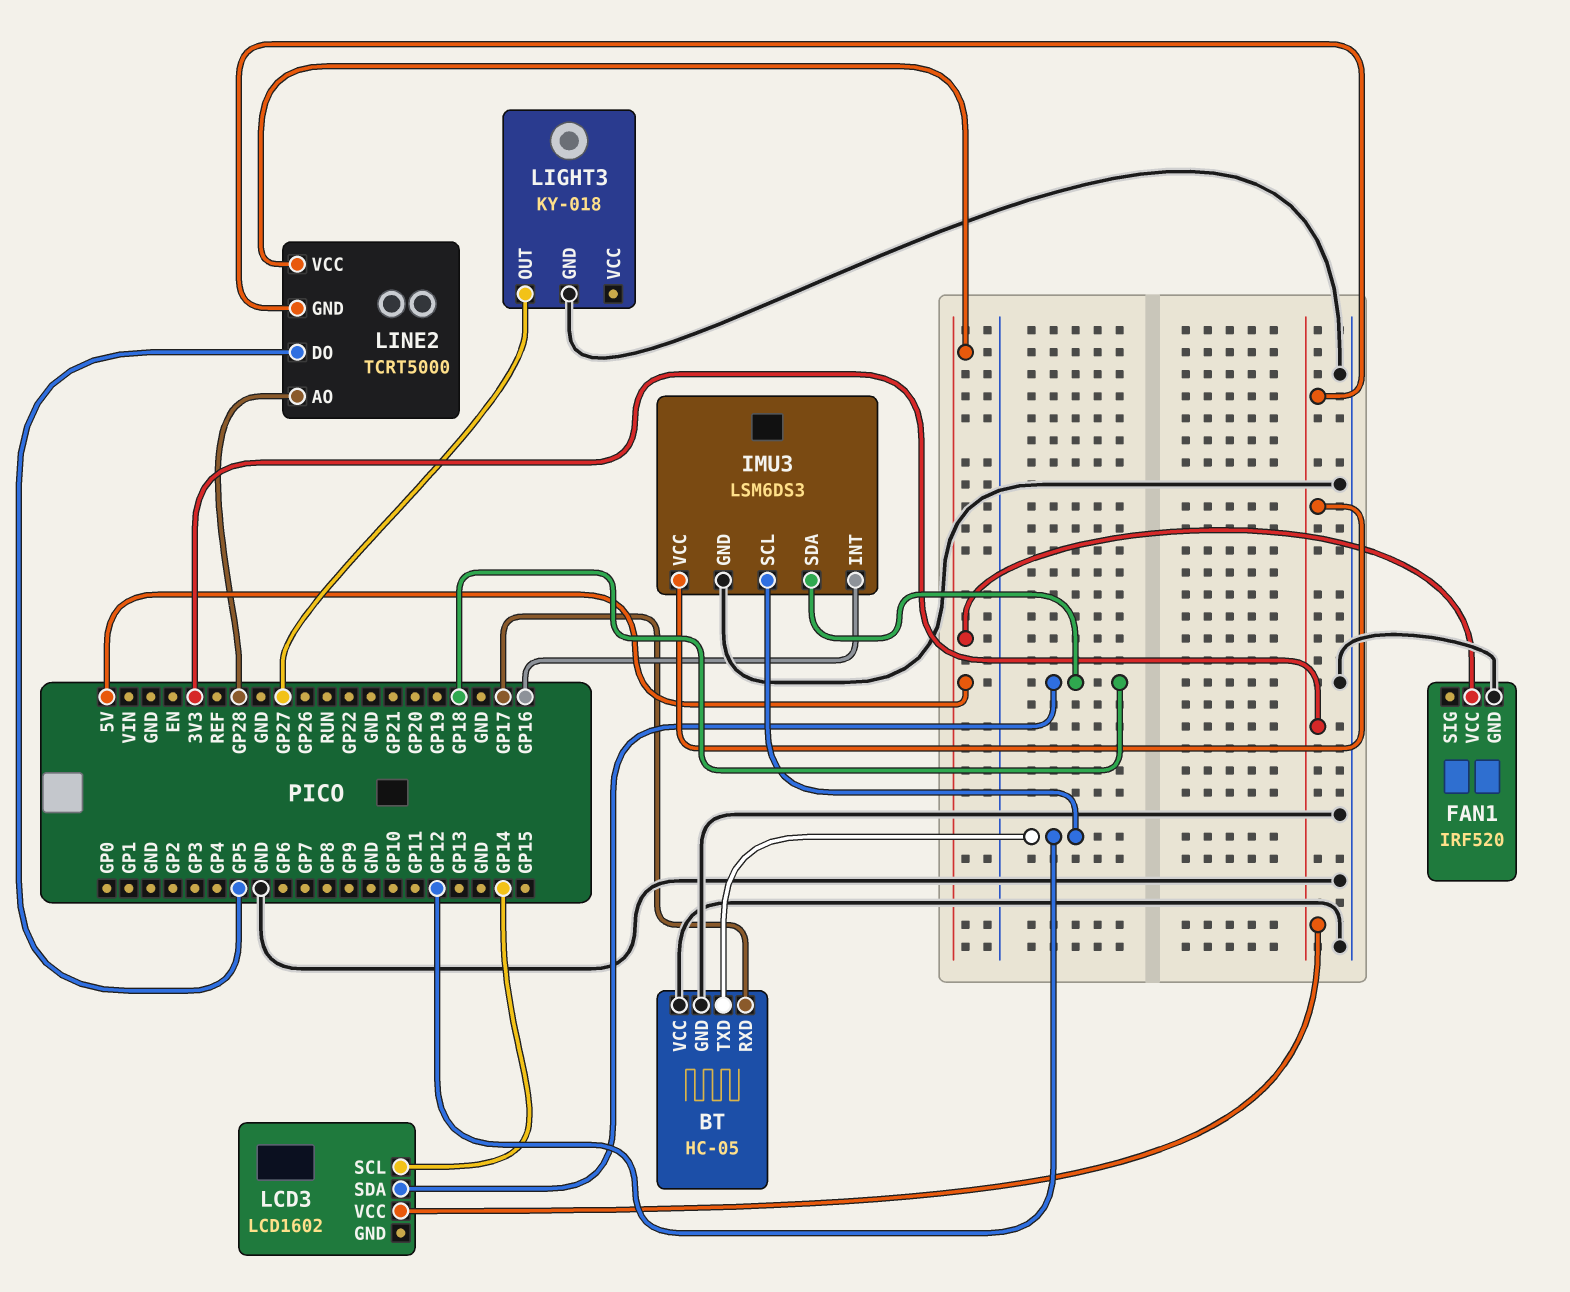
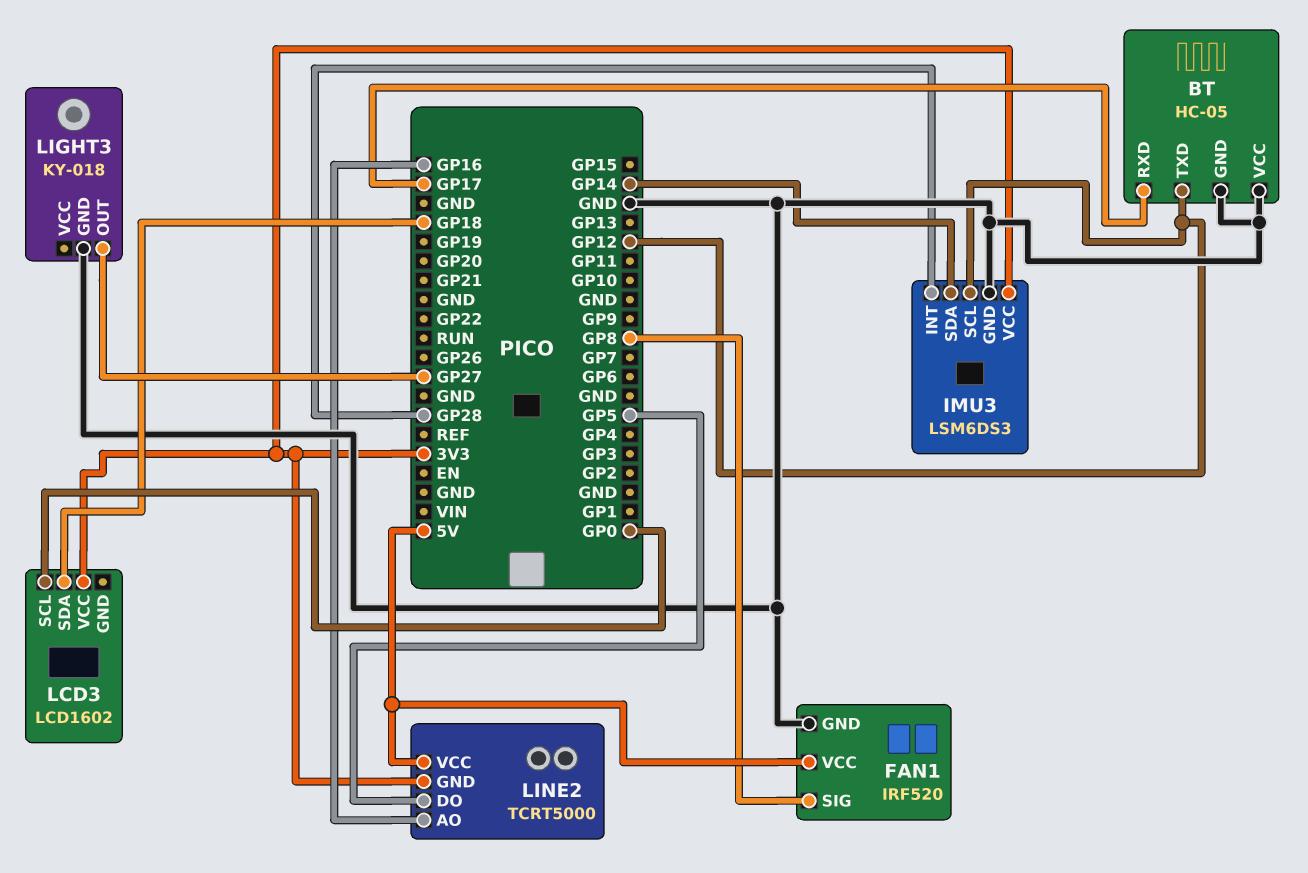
FAN1 pin SIG: none -> GP8
IMU3 pin INT: GP16 -> GP28
IMU3 pin SDA: GP18 -> GP14
LCD3 pin SCL: GP14 -> GP0
LINE2 pin AO: GP28 -> GP16

